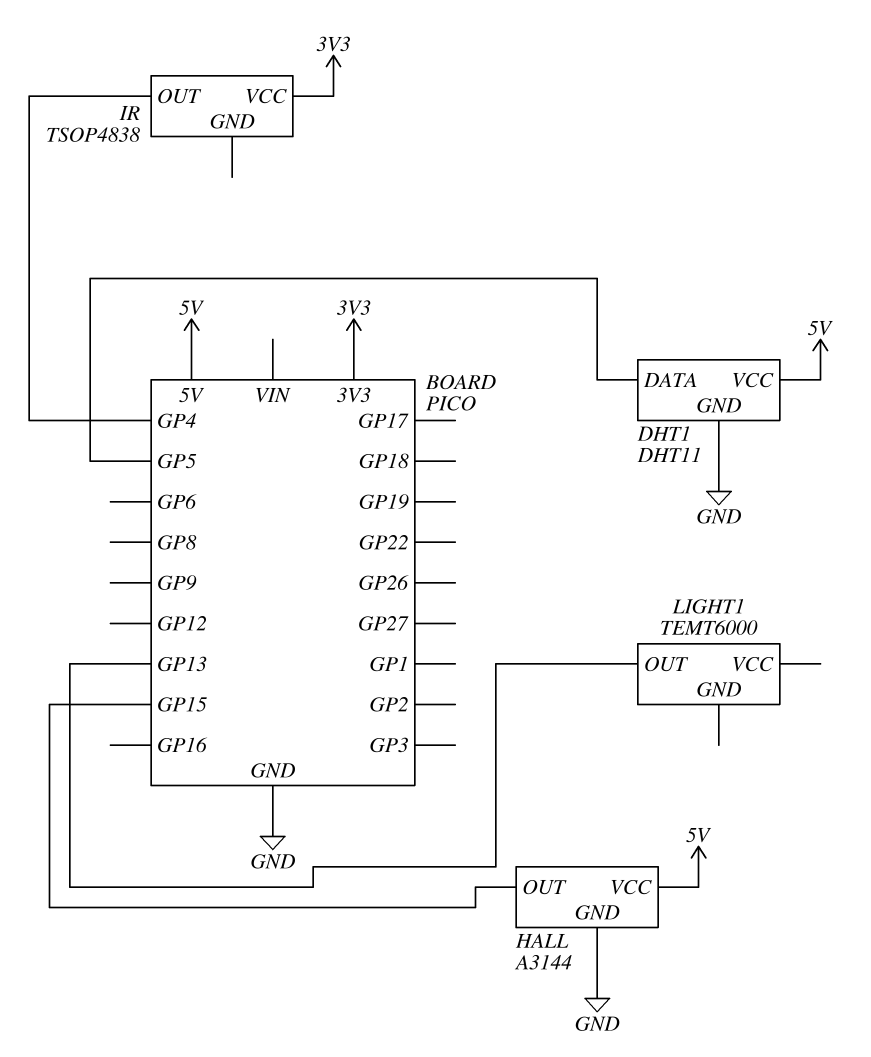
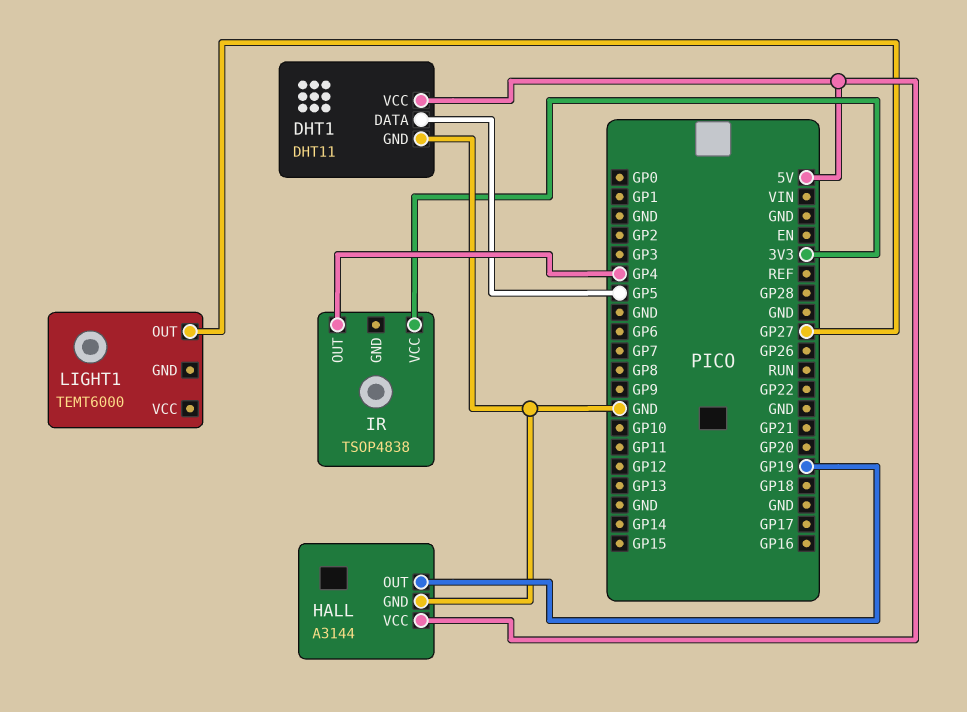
HALL pin OUT: GP15 -> GP19
LIGHT1 pin OUT: GP13 -> GP27

